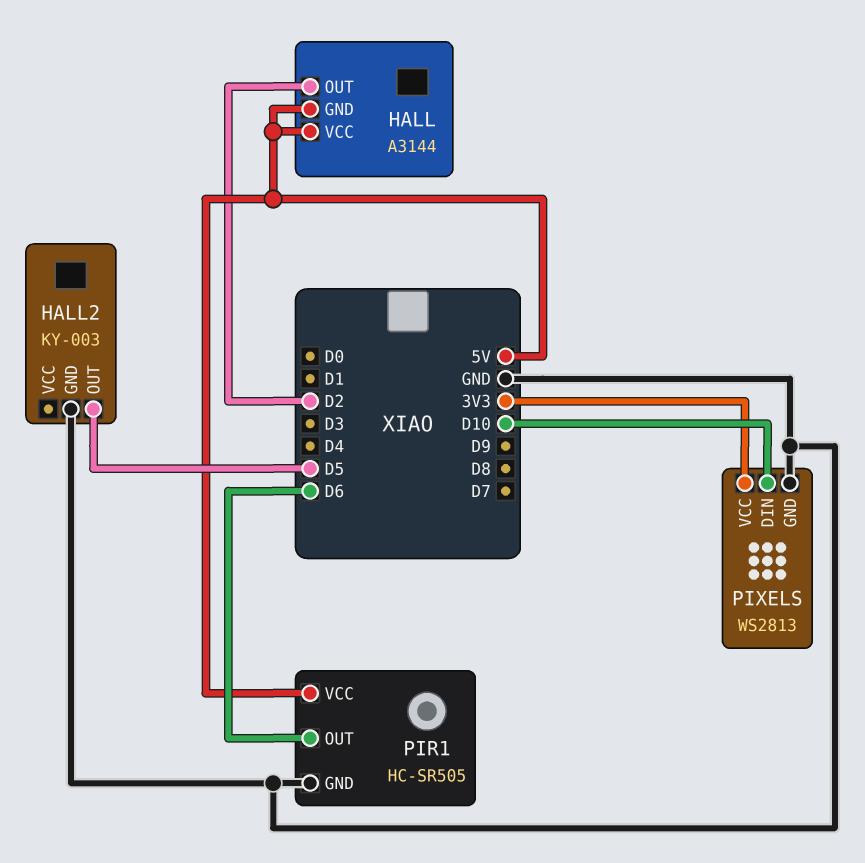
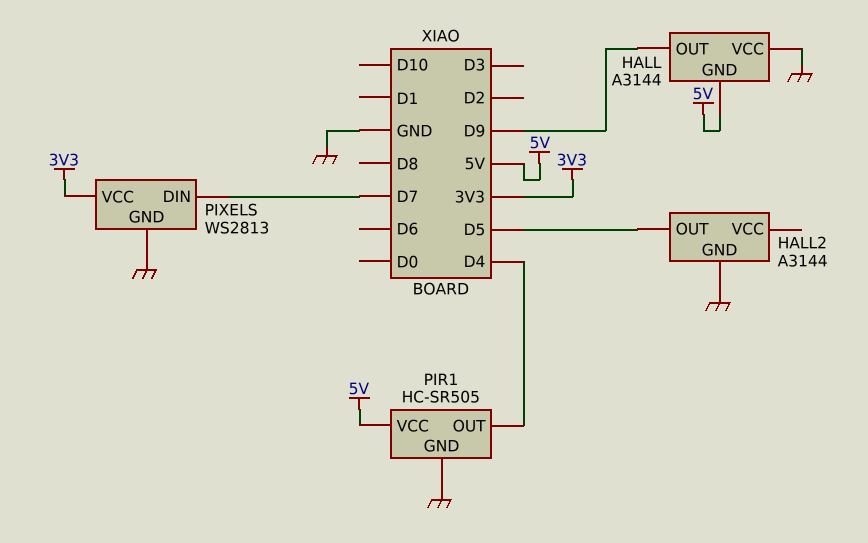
HALL pin OUT: D2 -> D9
HALL pin VCC: 5V -> GND
HALL2: KY-003 -> A3144
PIR1 pin OUT: D6 -> D4
PIXELS pin DIN: D10 -> D7

